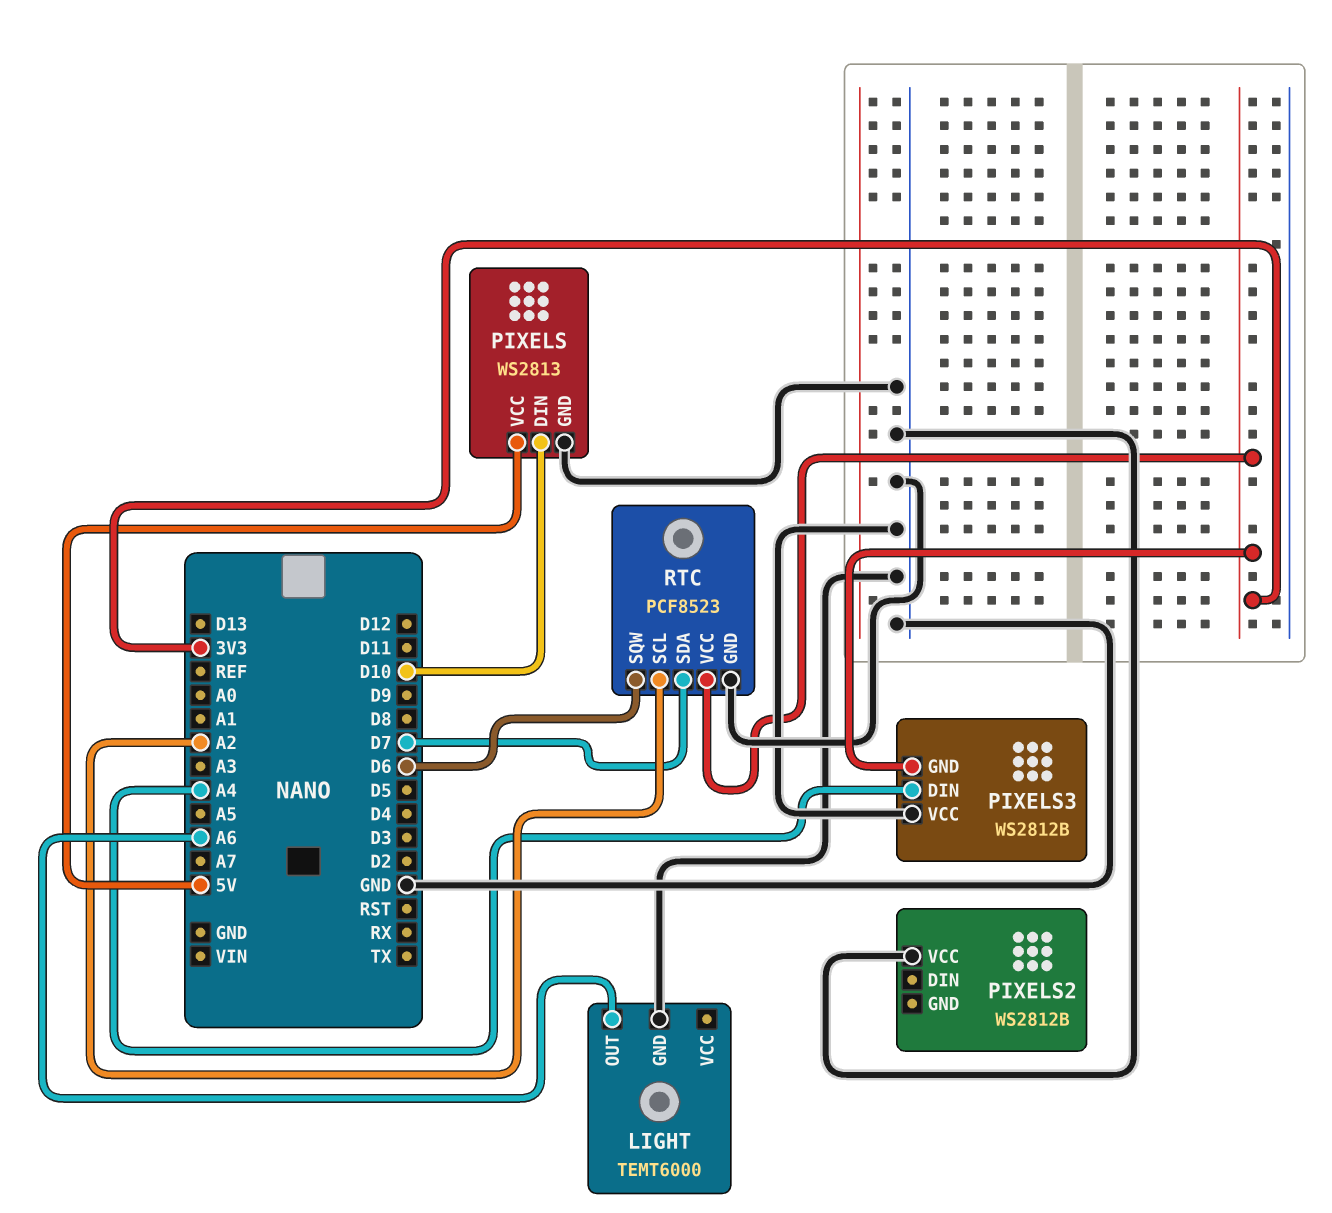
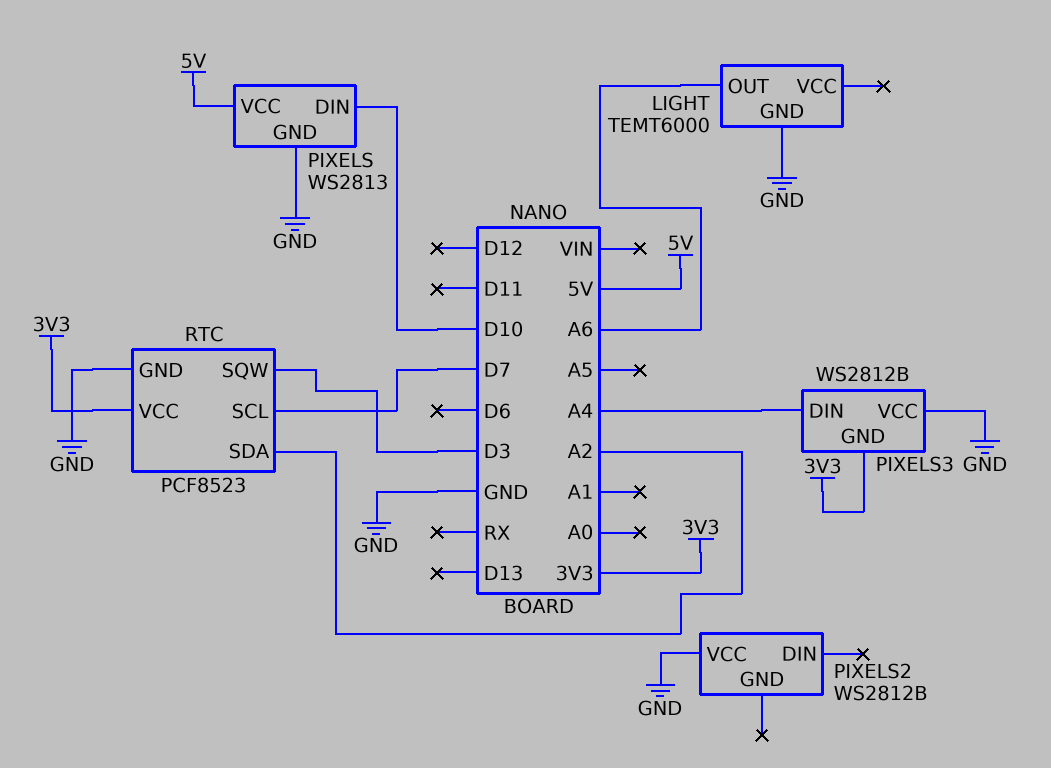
RTC pin SCL: A2 -> D7
RTC pin SDA: D7 -> A2
RTC pin SQW: D6 -> D3

